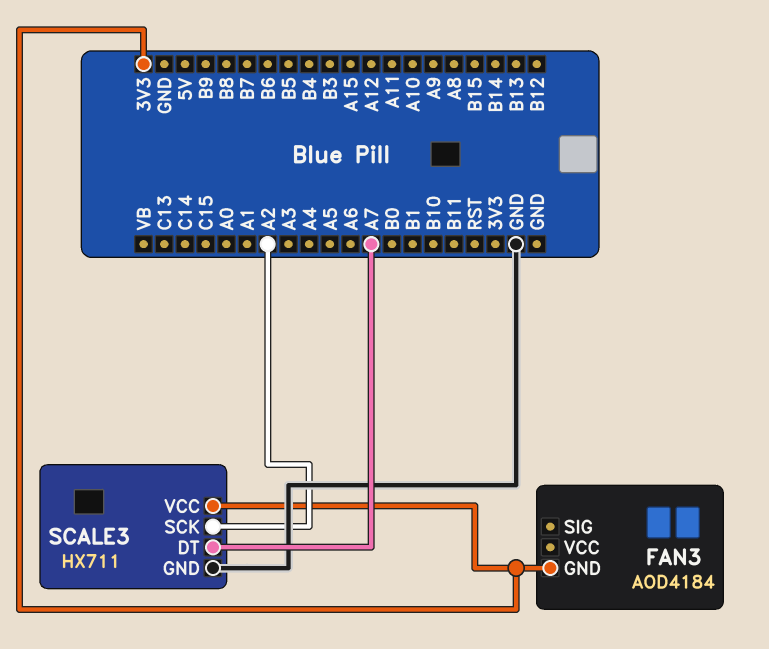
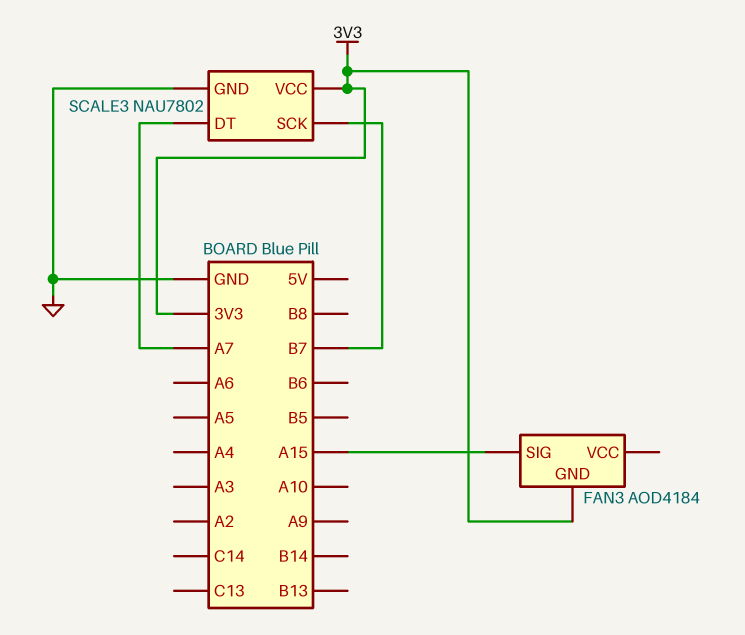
FAN3 pin SIG: none -> A15
SCALE3: HX711 -> NAU7802
SCALE3 pin SCK: A2 -> B7

